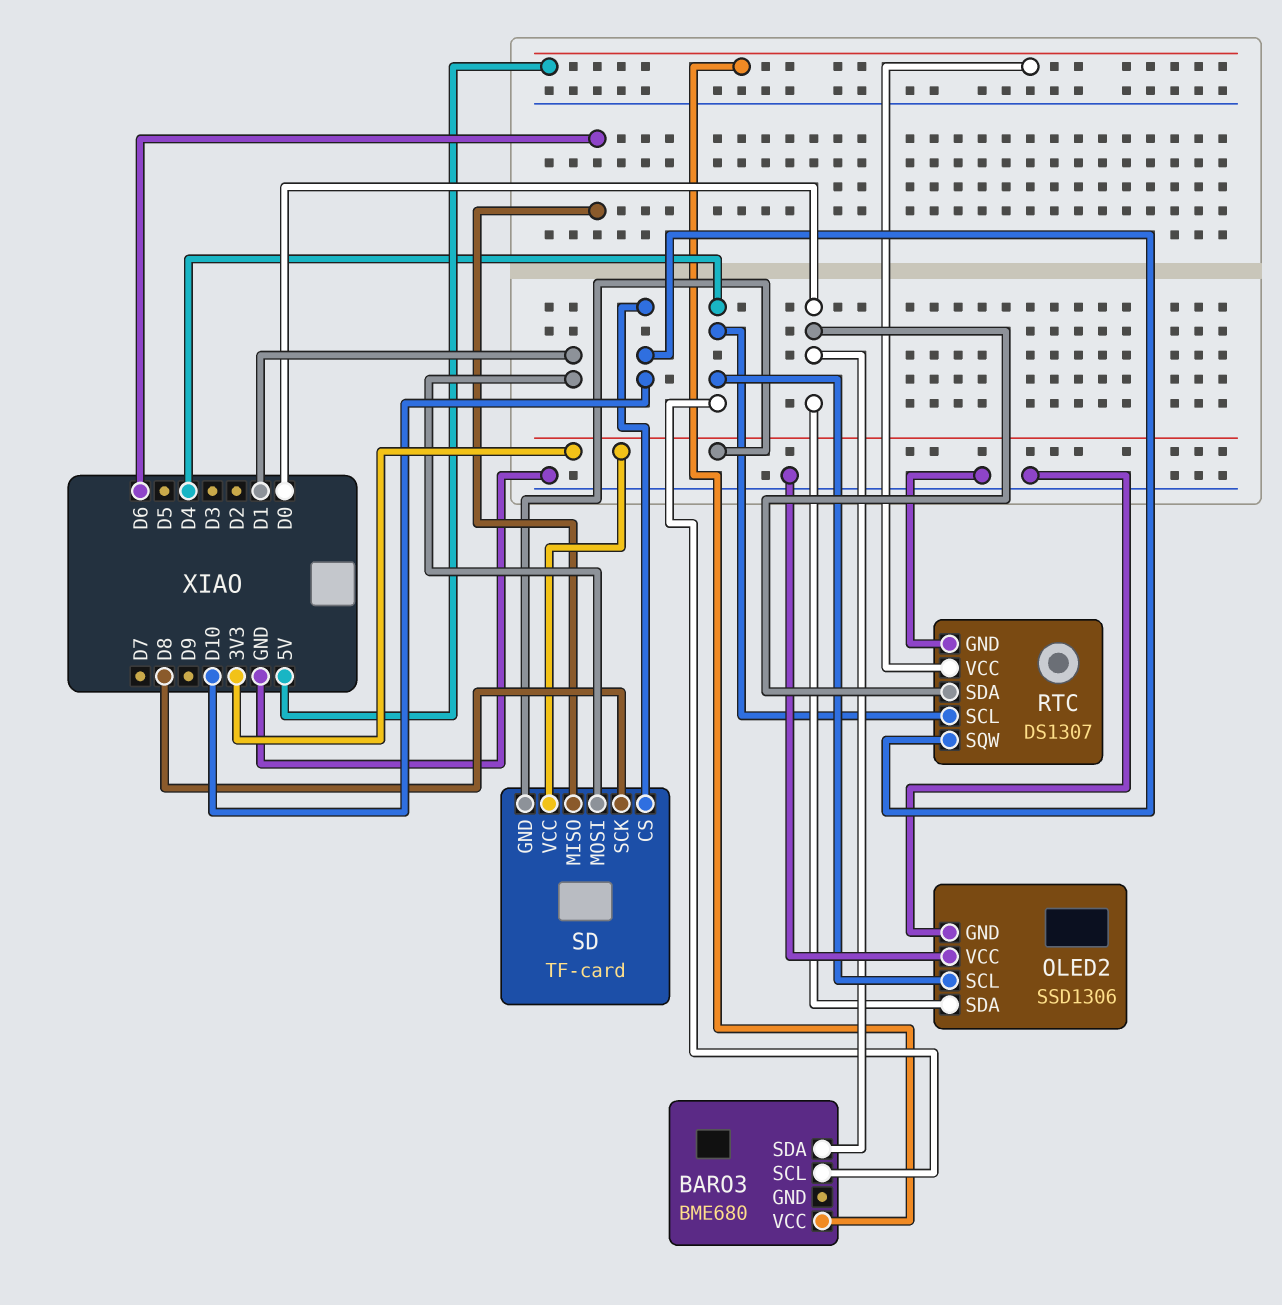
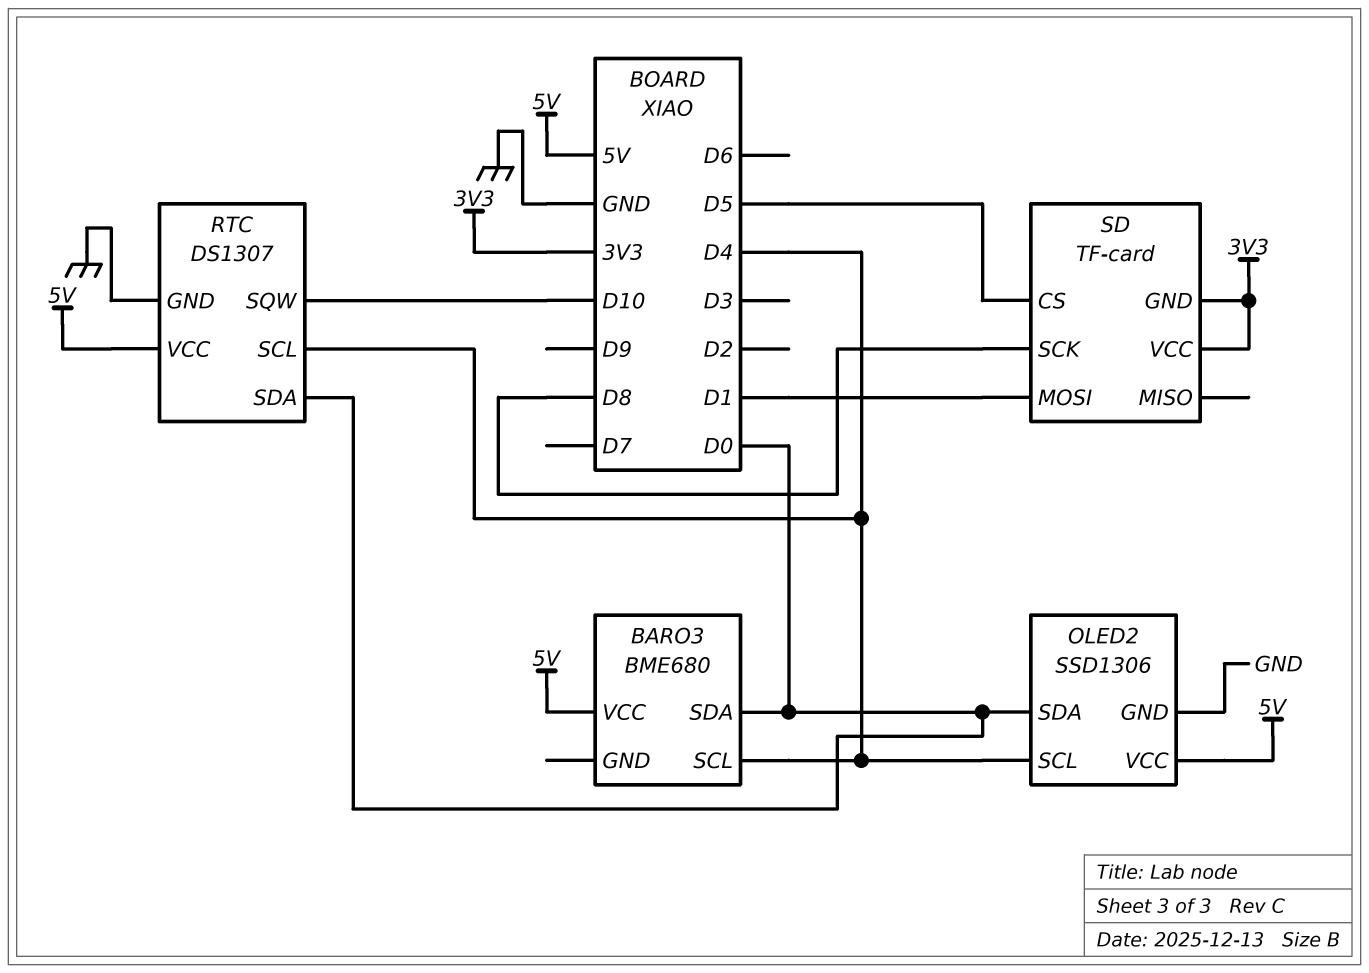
OLED2 pin VCC: GND -> 5V
SD pin CS: D10 -> D5
SD pin MISO: D6 -> none

